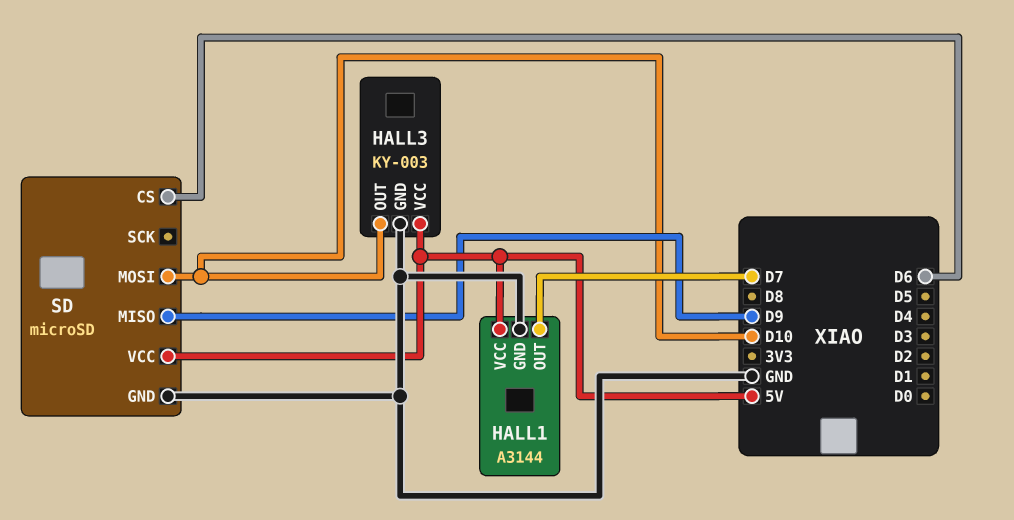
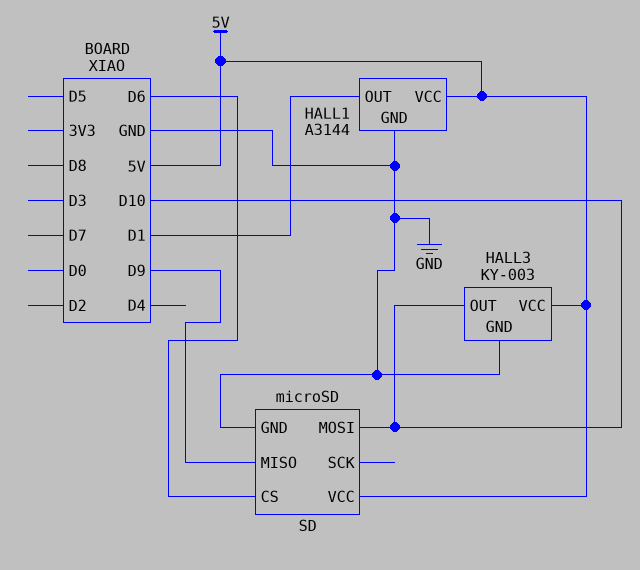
HALL1 pin OUT: D7 -> D1

